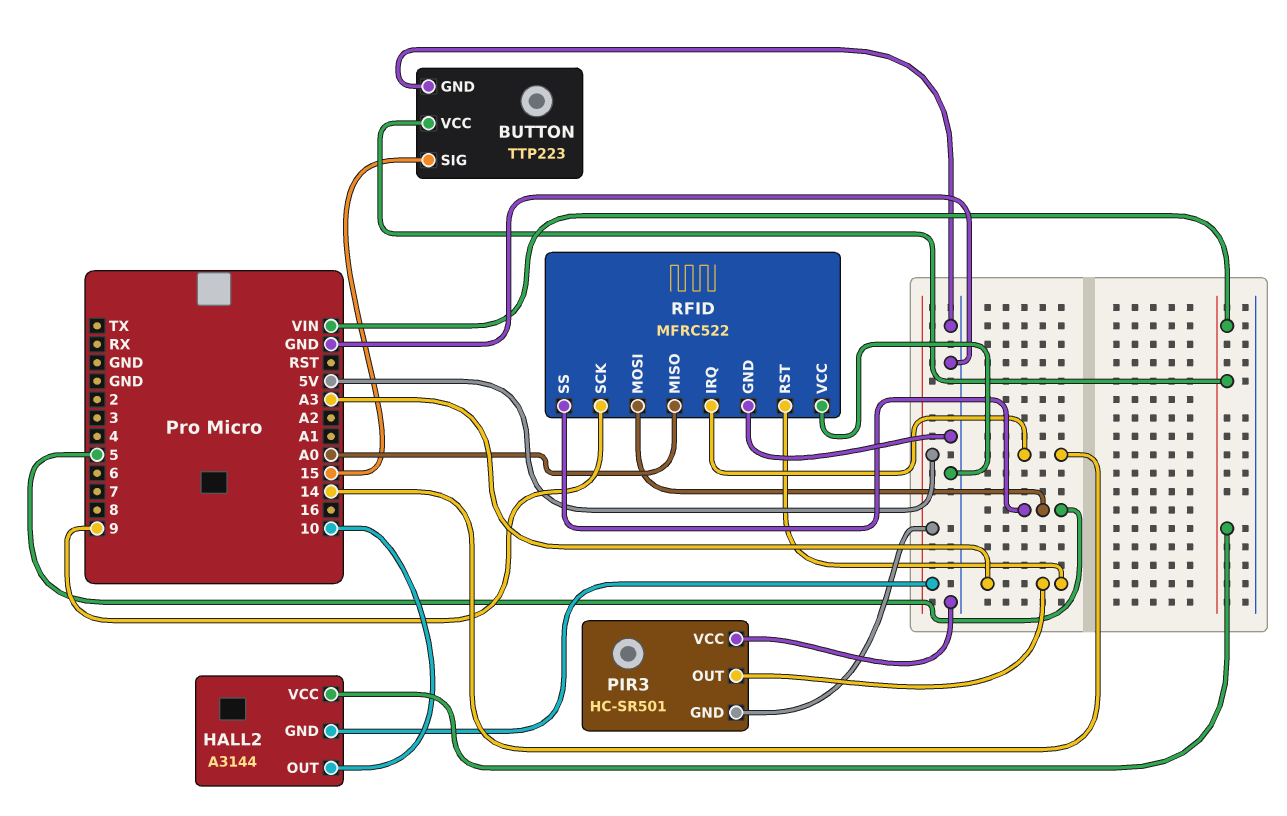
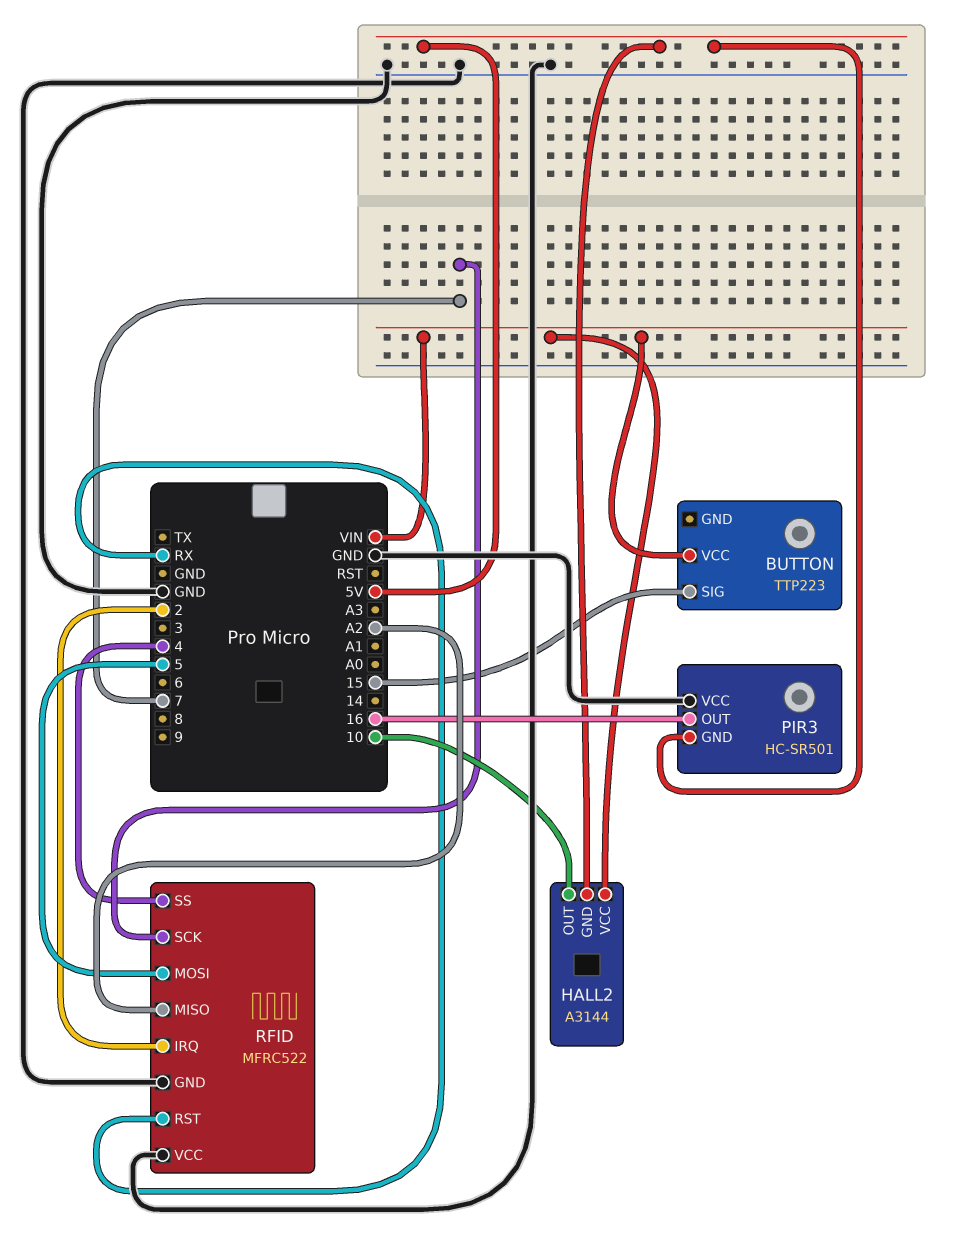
BUTTON pin GND: GND -> none
PIR3 pin OUT: A3 -> 16
RFID pin IRQ: 14 -> 2
RFID pin MISO: A0 -> A2
RFID pin RST: A3 -> RX
RFID pin SCK: 9 -> 7
RFID pin SS: 5 -> 4

